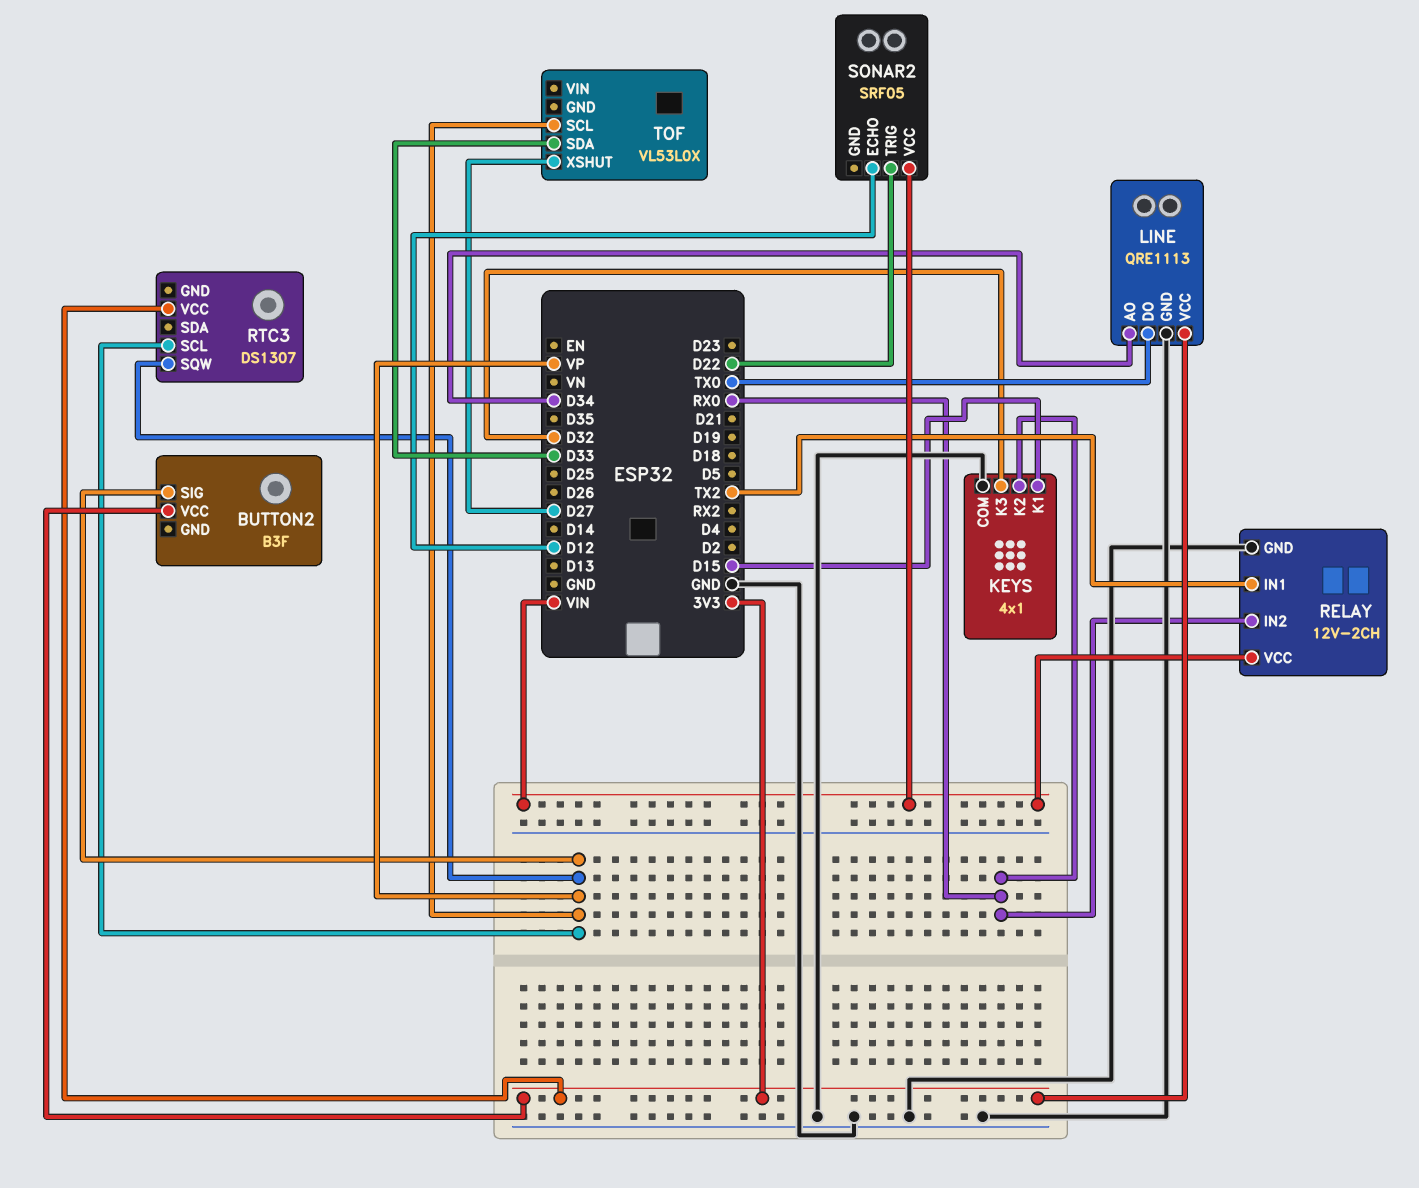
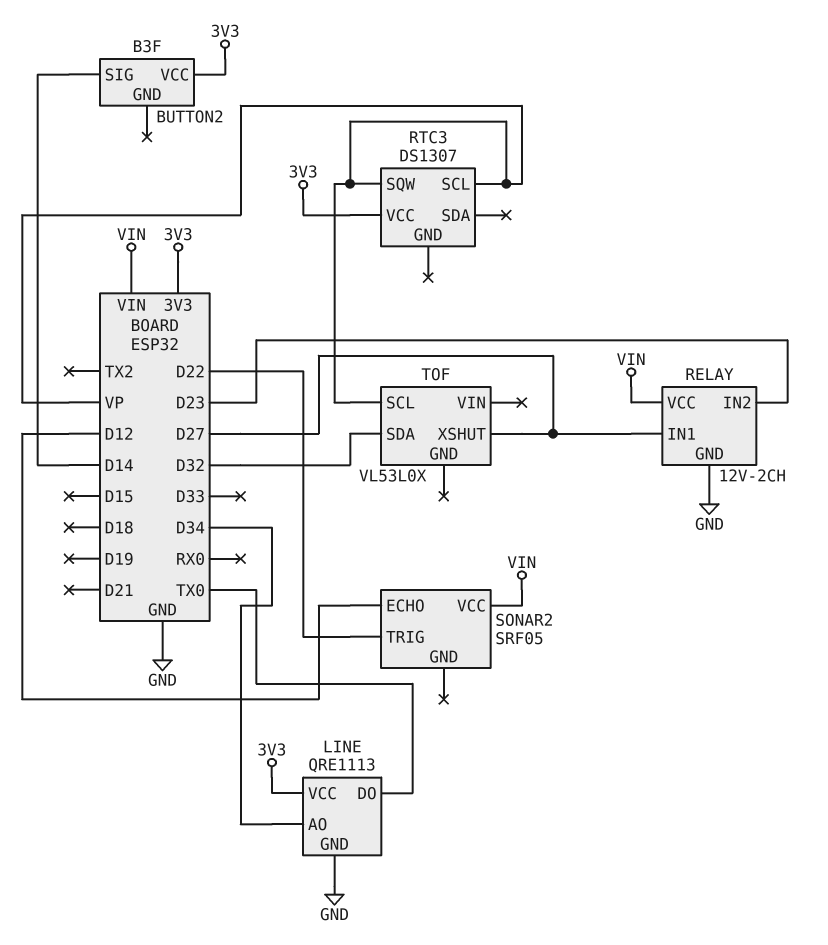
BUTTON2 pin SIG: VP -> D14
KEYS: 4x1 -> none
KEYS pin COM: GND -> none
KEYS pin K1: D15 -> none
KEYS pin K2: RX0 -> none
KEYS pin K3: D32 -> none
RELAY pin IN1: TX2 -> D27
RELAY pin IN2: RX0 -> D23
TOF pin SDA: D33 -> D32

